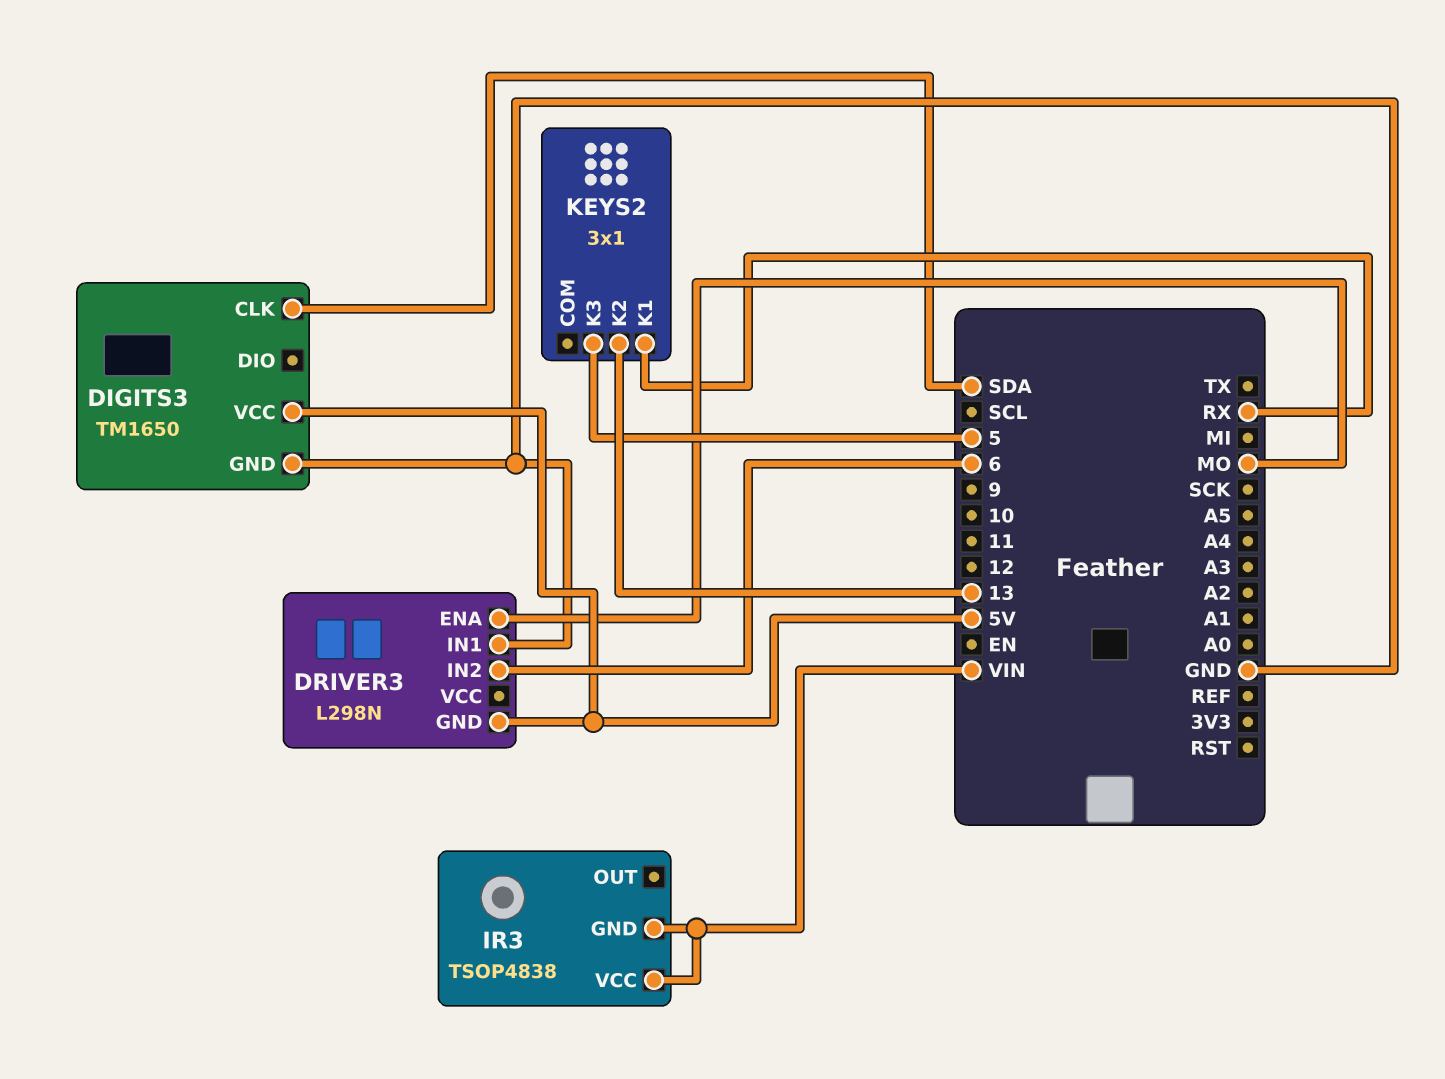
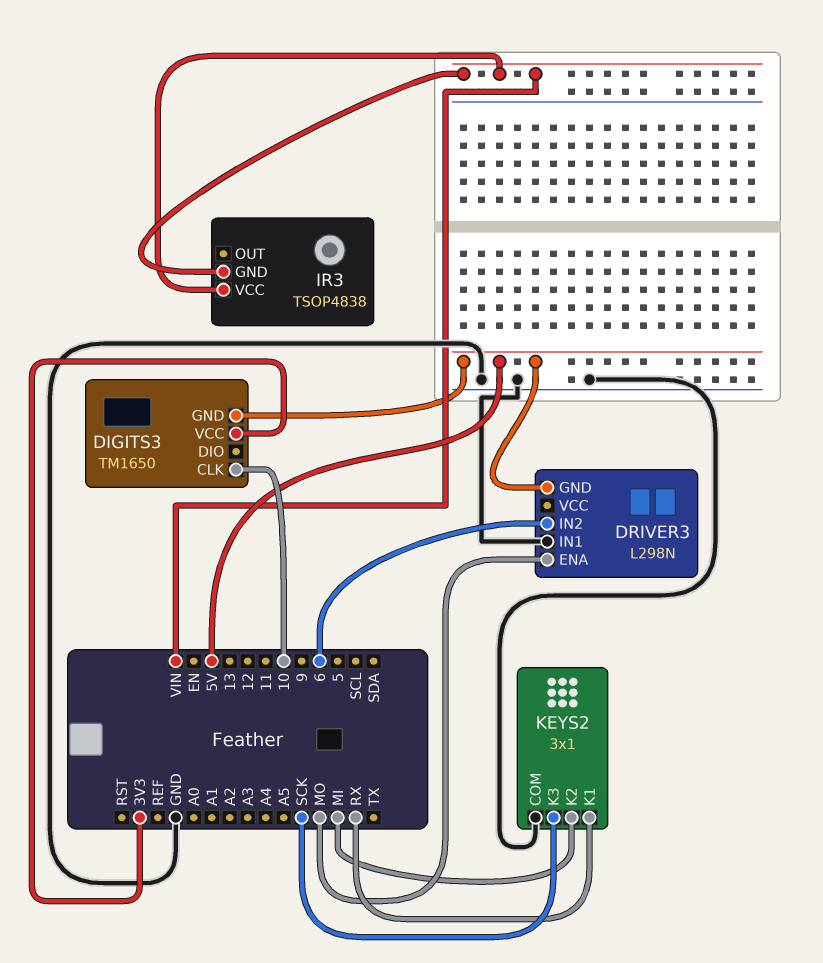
DIGITS3 pin CLK: SDA -> 10
DIGITS3 pin GND: GND -> 5V
DIGITS3 pin VCC: 5V -> 3V3
KEYS2 pin COM: none -> GND
KEYS2 pin K2: 13 -> MI
KEYS2 pin K3: 5 -> SCK

